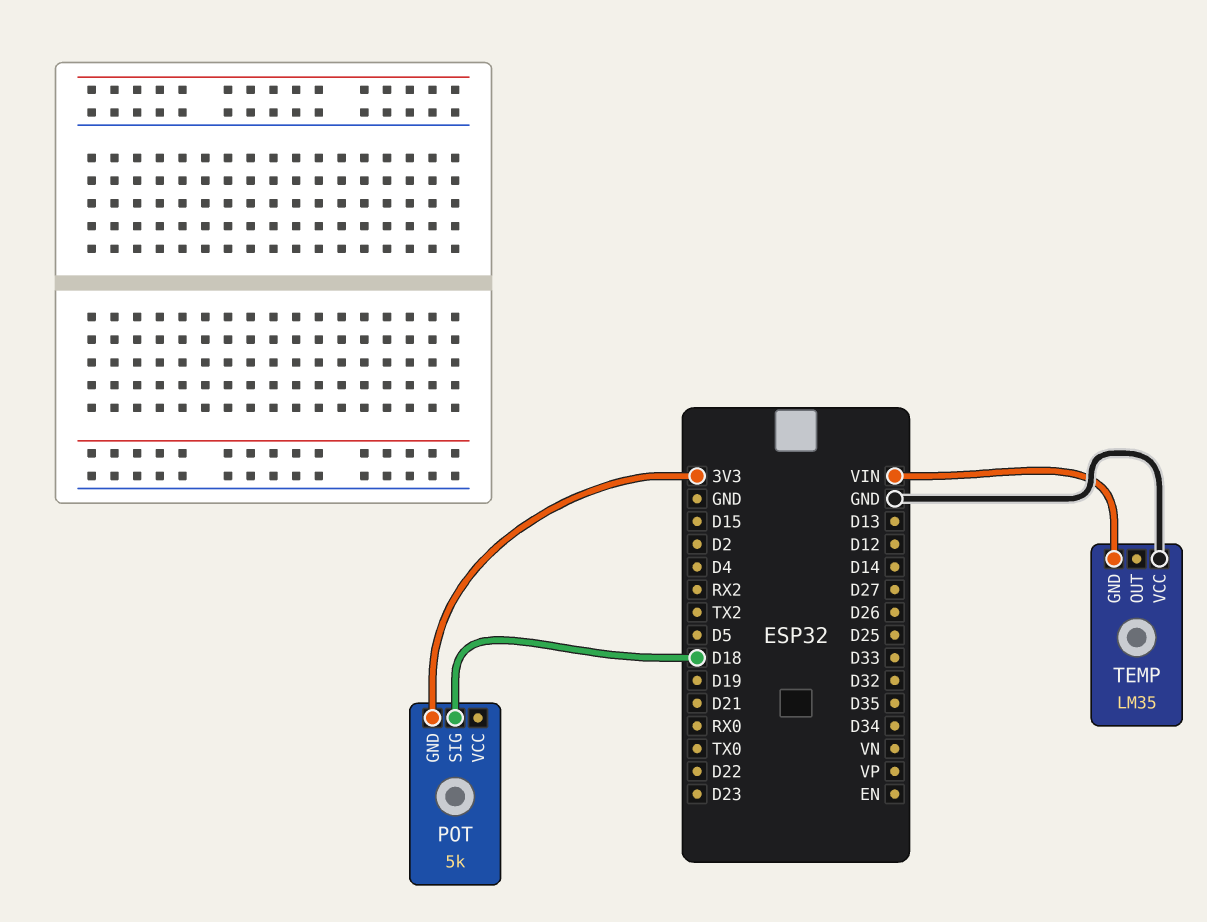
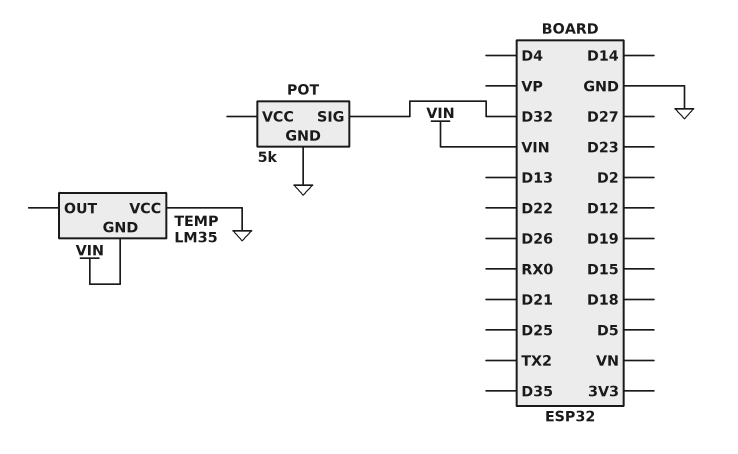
POT pin GND: 3V3 -> GND
POT pin SIG: D18 -> D32

